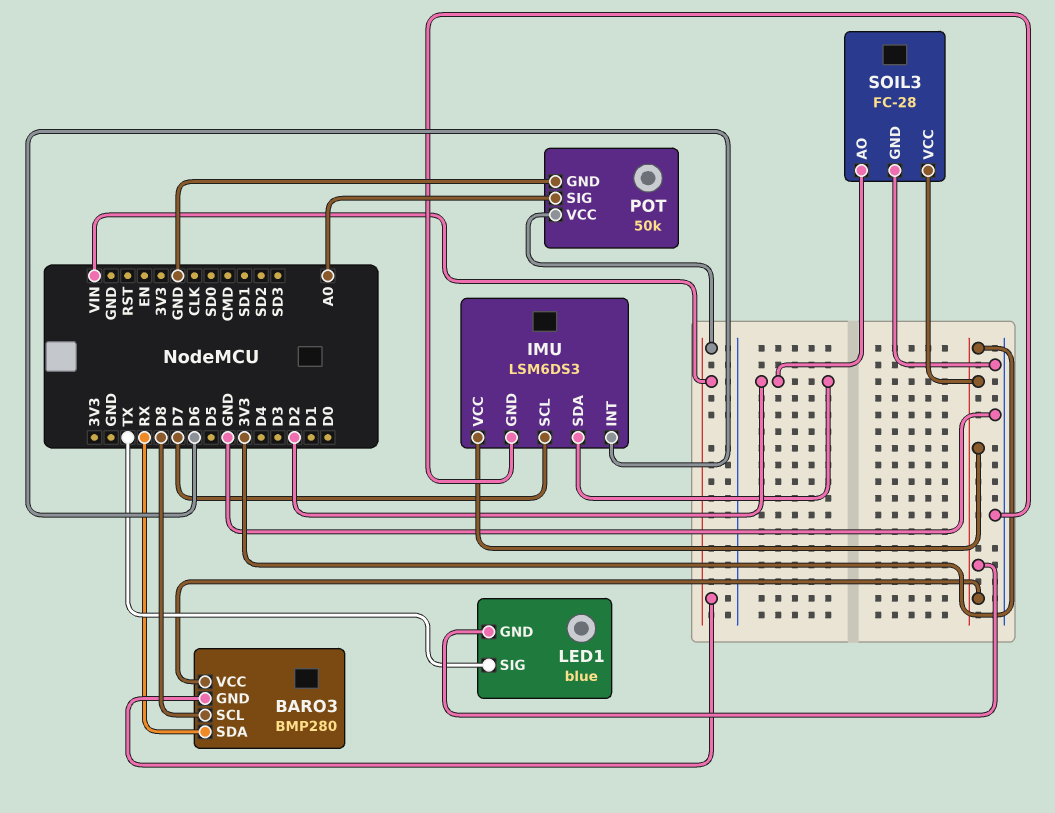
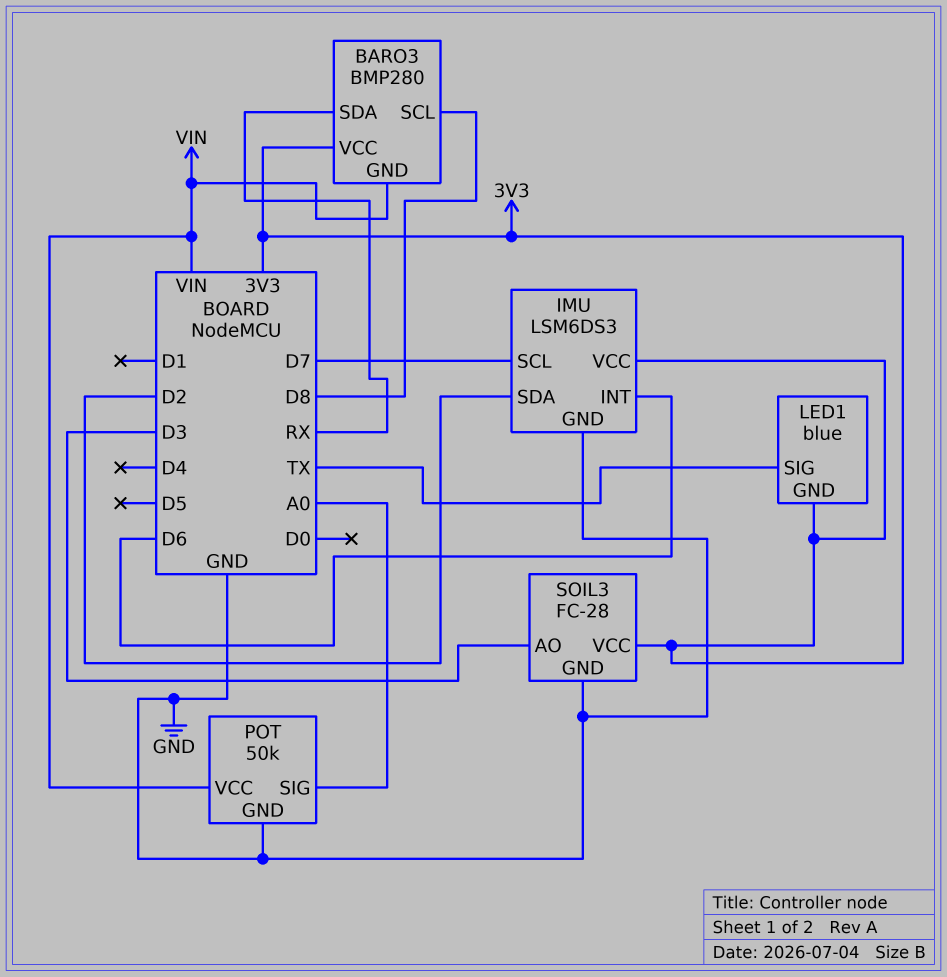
SOIL3 pin AO: D2 -> D3

